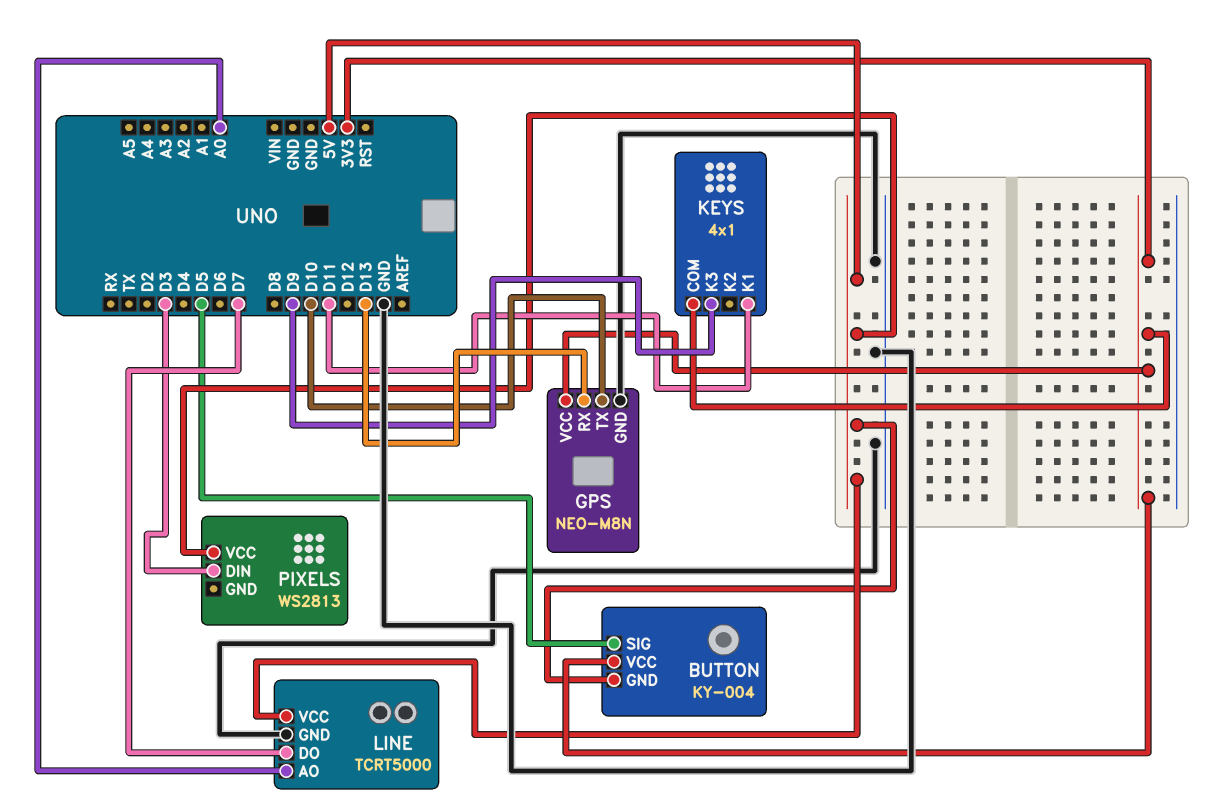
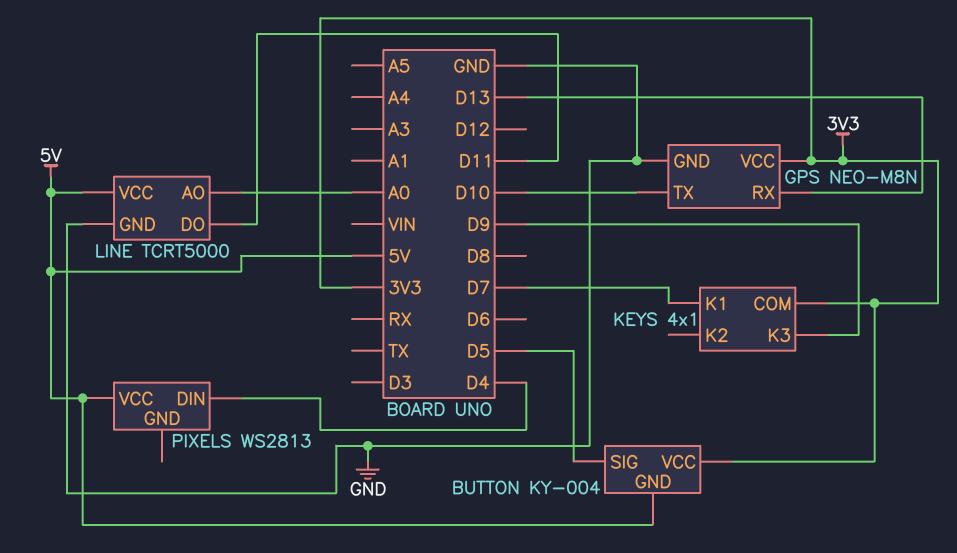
KEYS pin K1: D11 -> D7
LINE pin DO: D7 -> D11
PIXELS pin DIN: D3 -> D4

